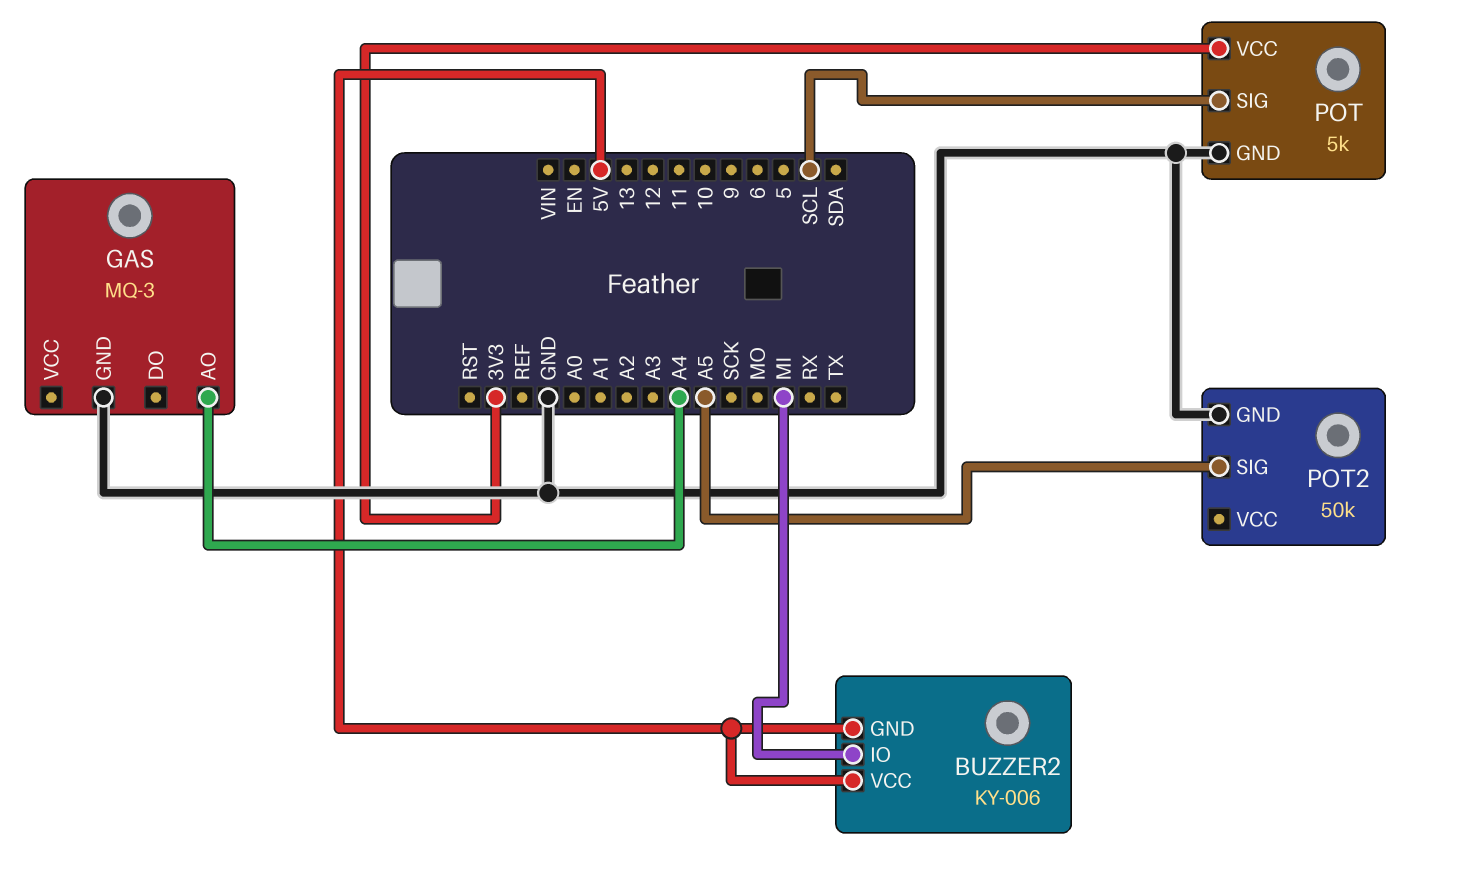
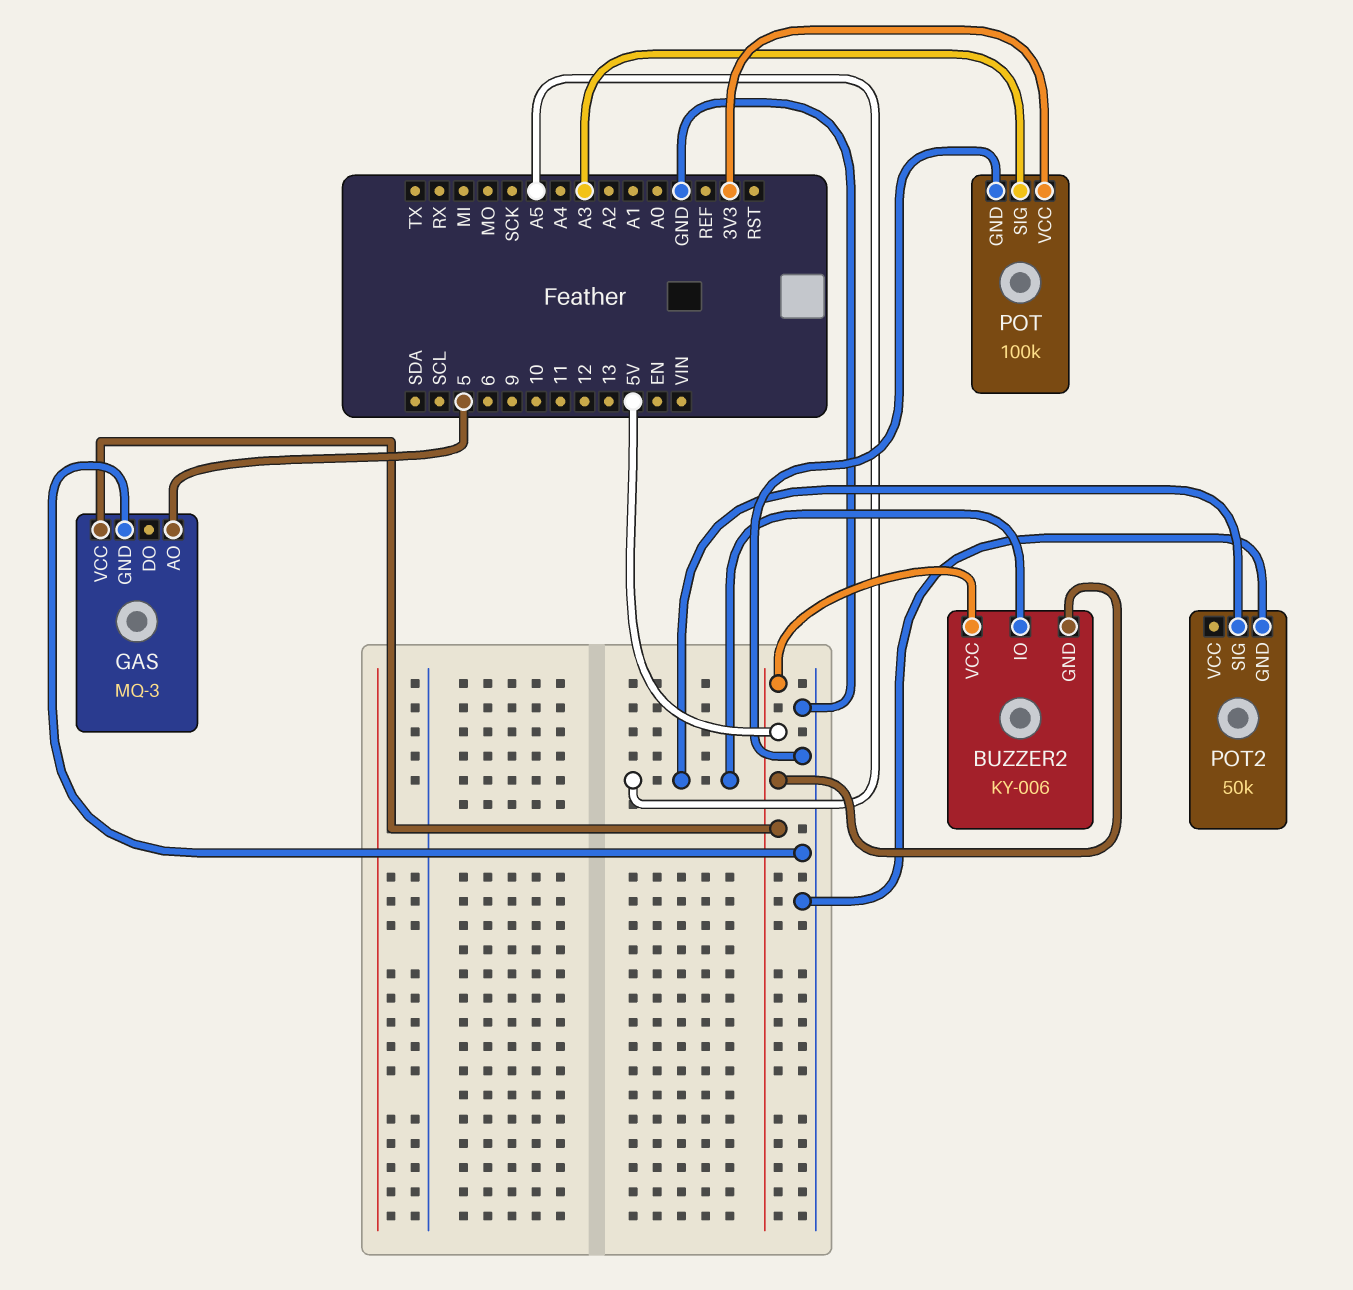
BUZZER2 pin IO: MI -> A5
GAS pin AO: A4 -> 5
GAS pin VCC: none -> 5V
POT: 5k -> 100k
POT pin SIG: SCL -> A3

